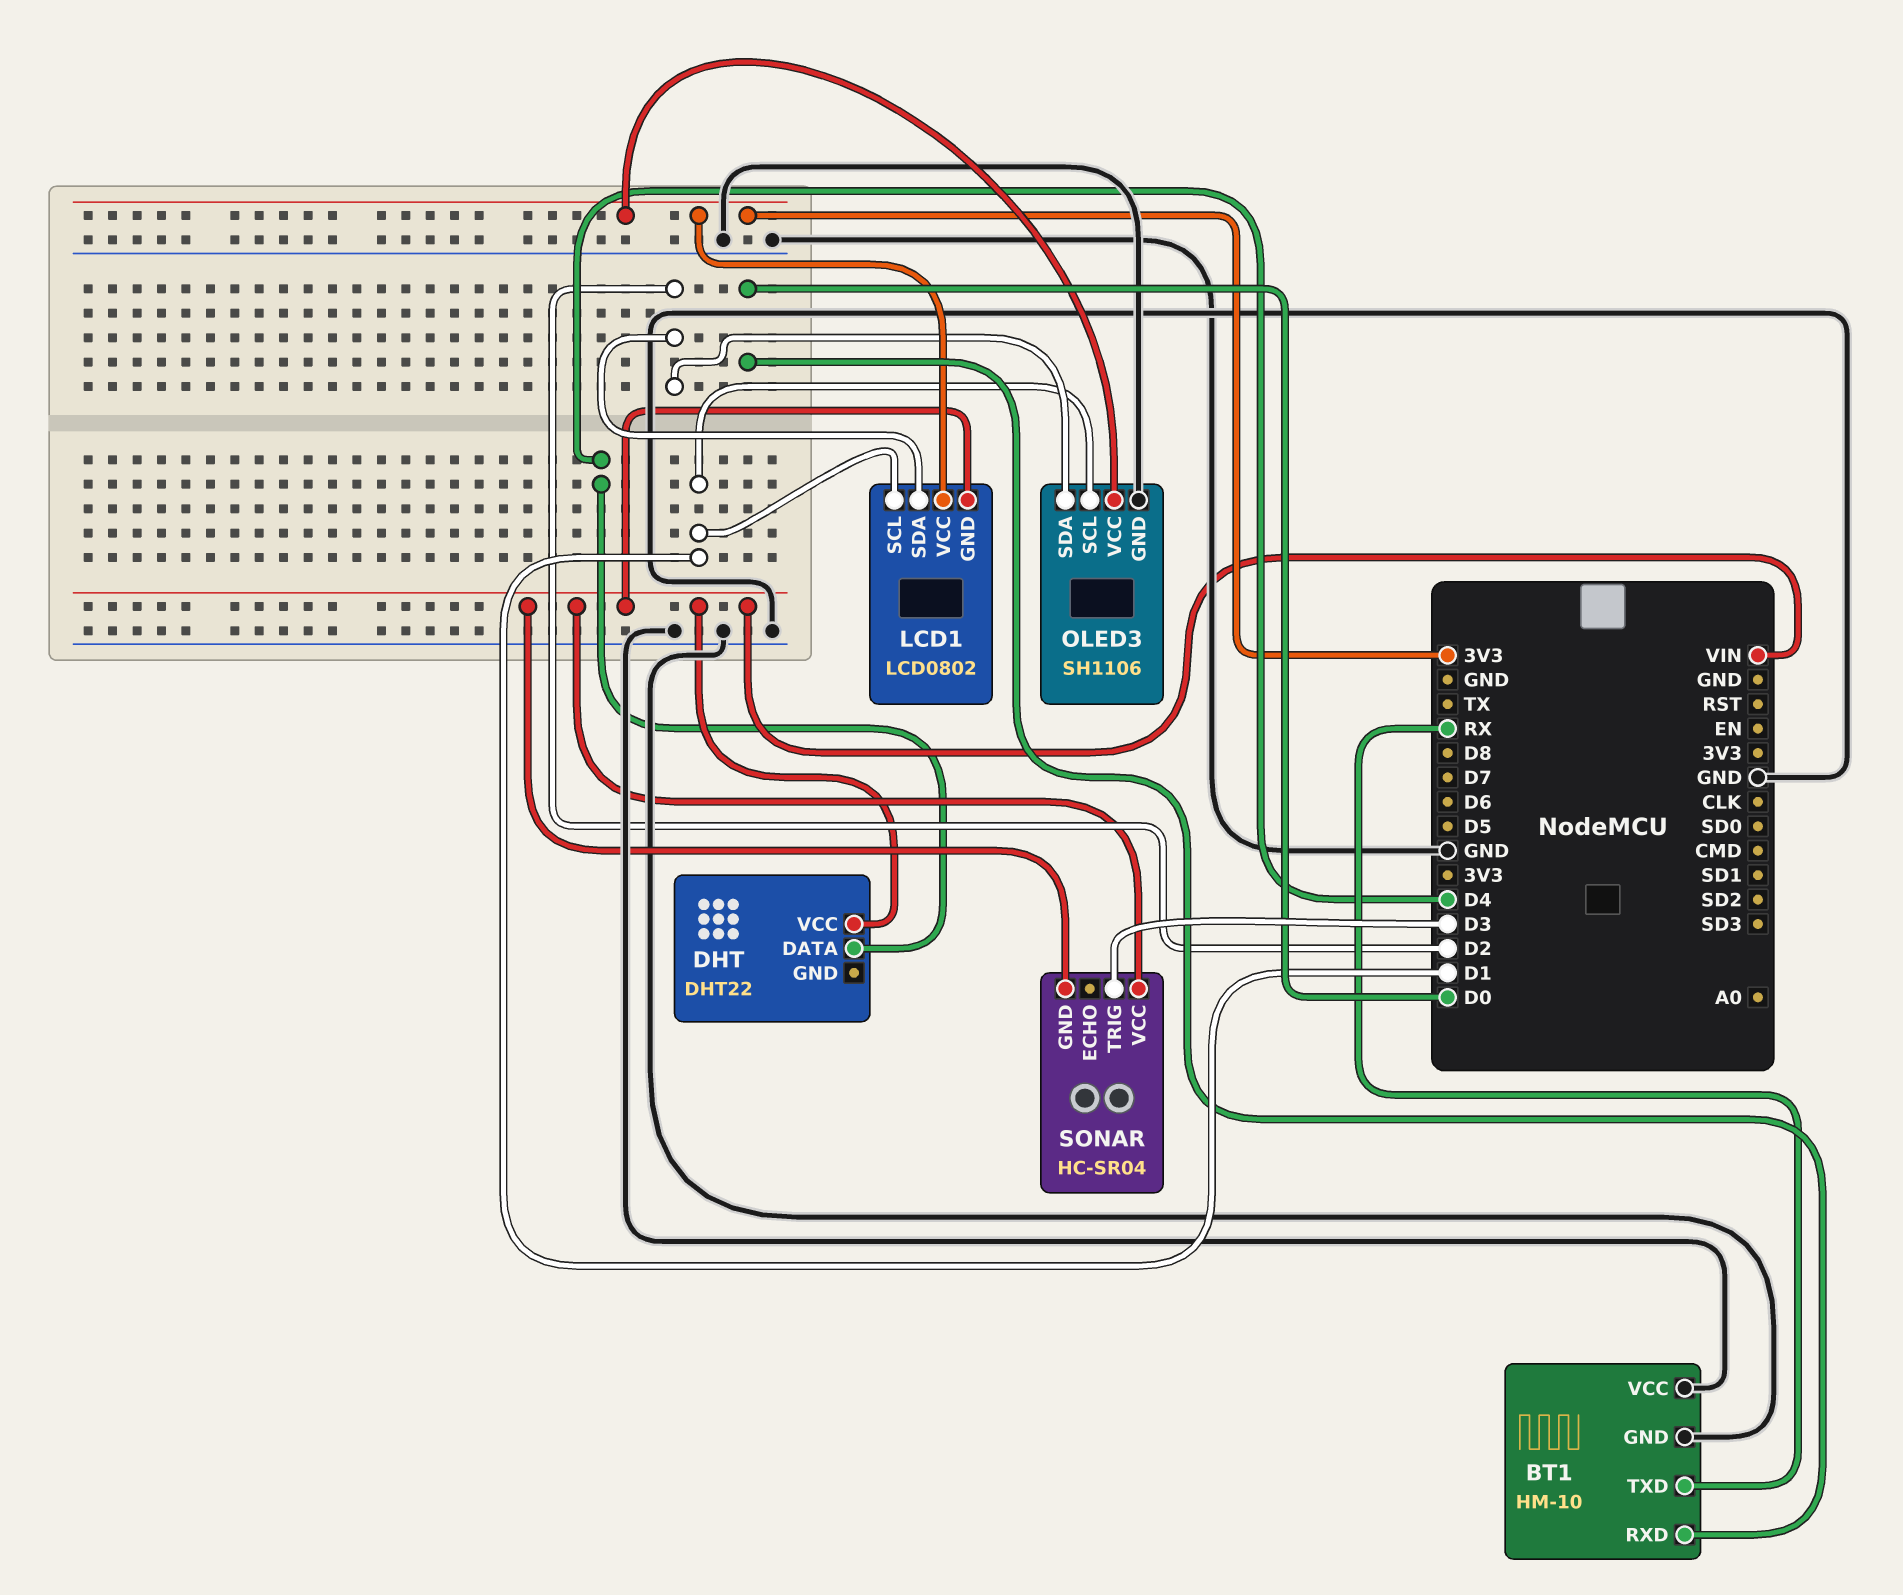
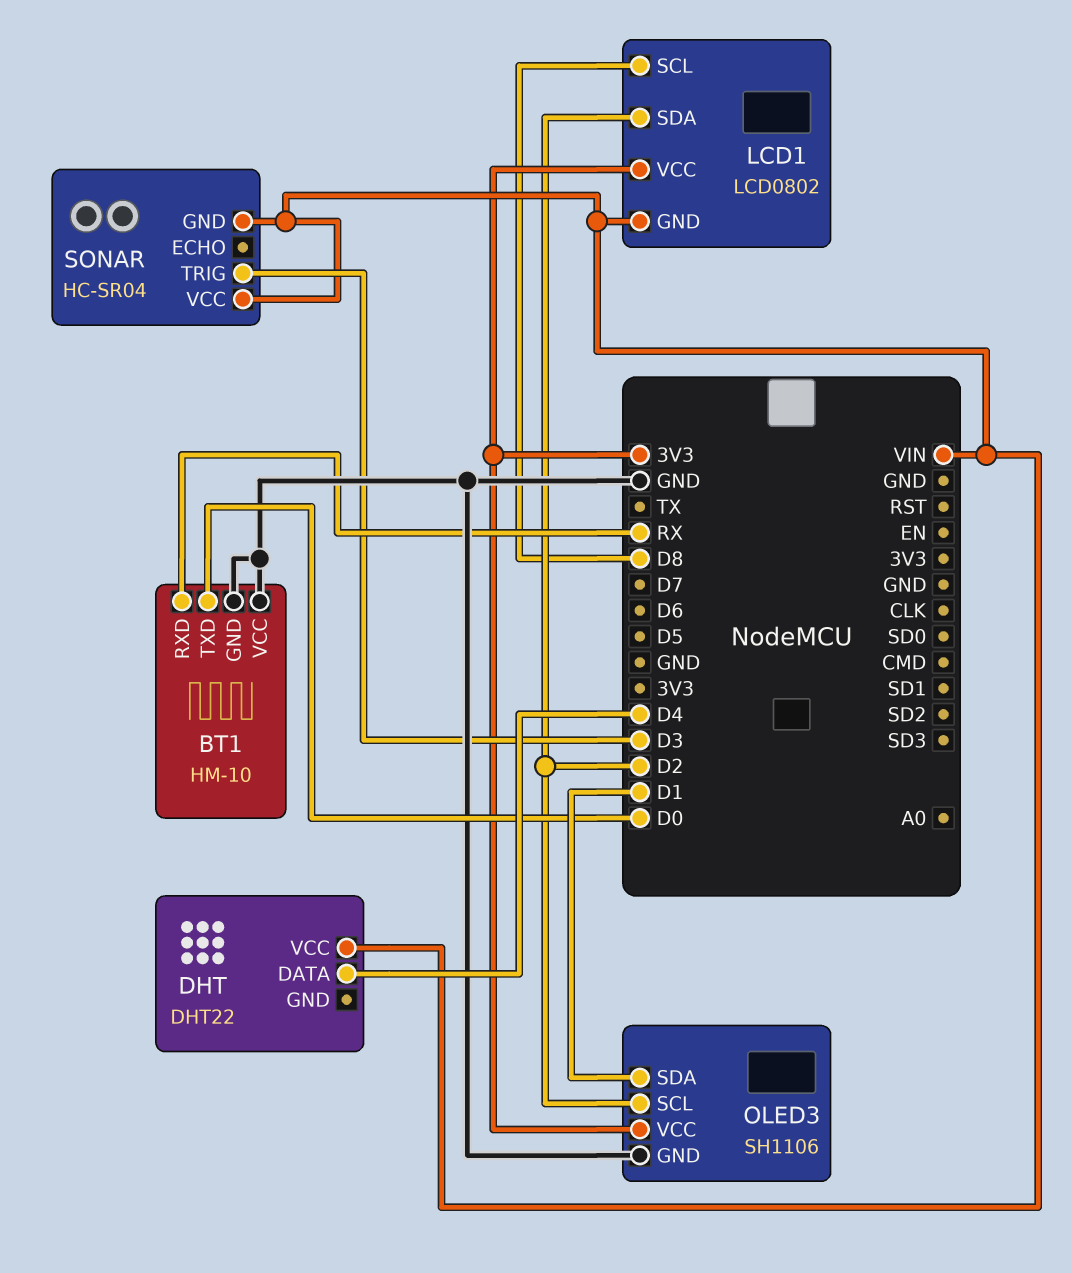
BT1 pin RXD: D0 -> RX
BT1 pin TXD: RX -> D0
LCD1 pin SCL: D1 -> D8
OLED3 pin SCL: D1 -> D2
OLED3 pin SDA: D2 -> D1

